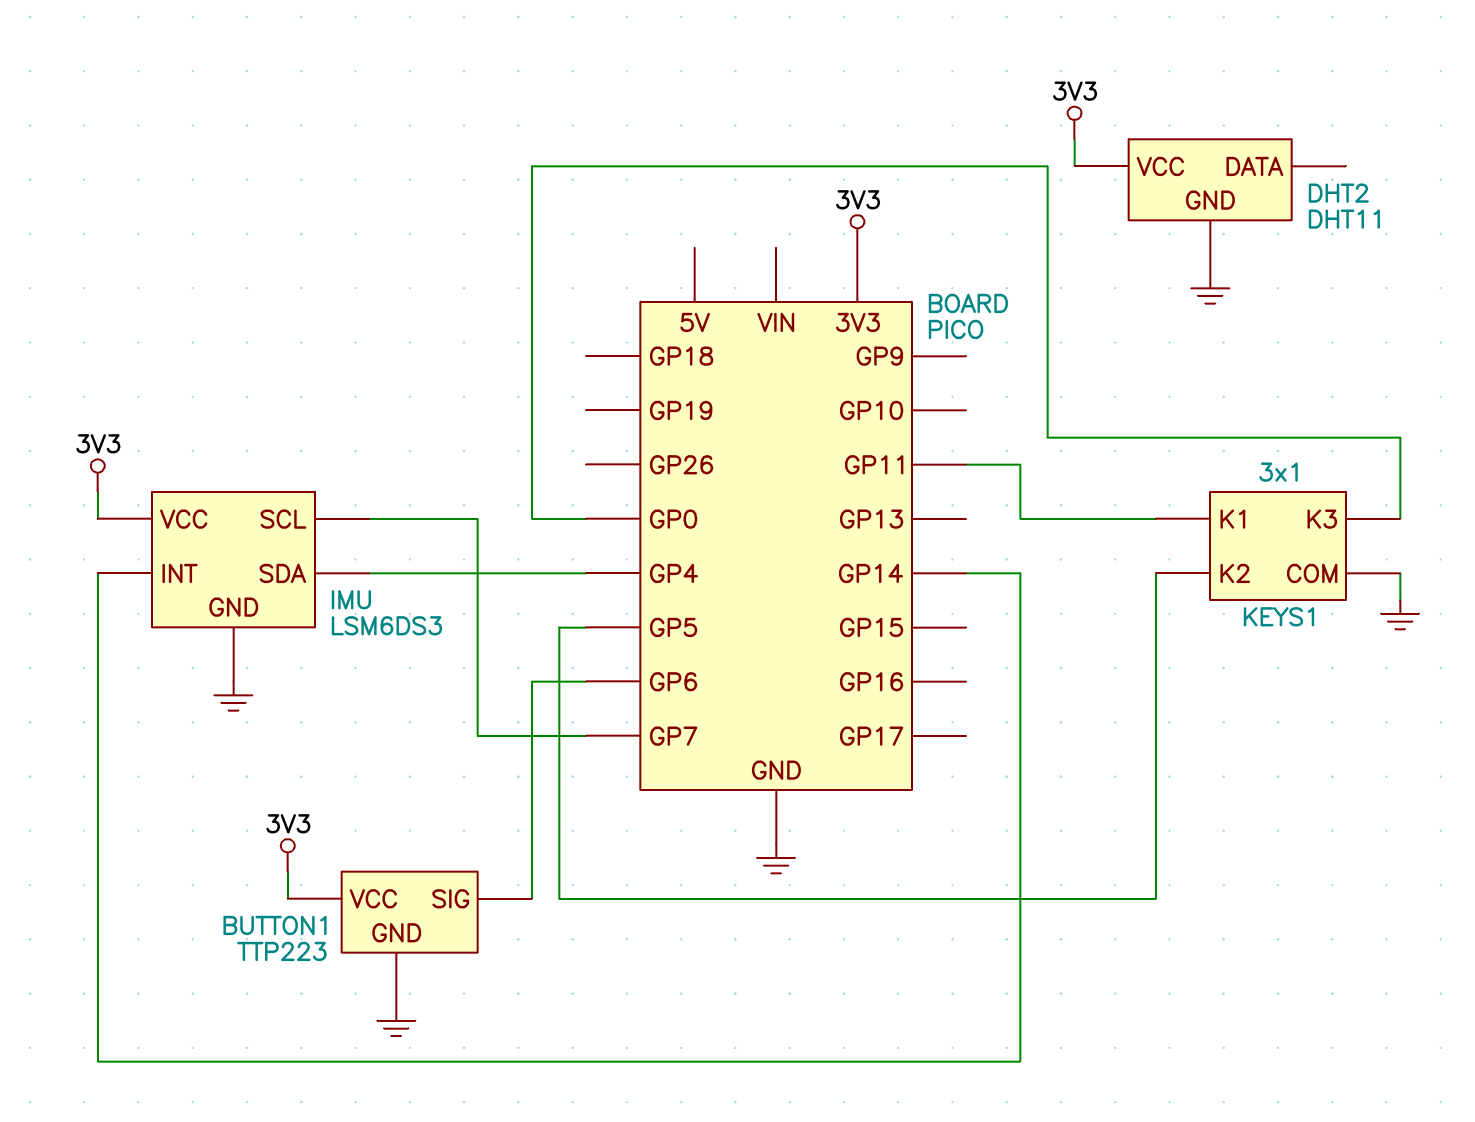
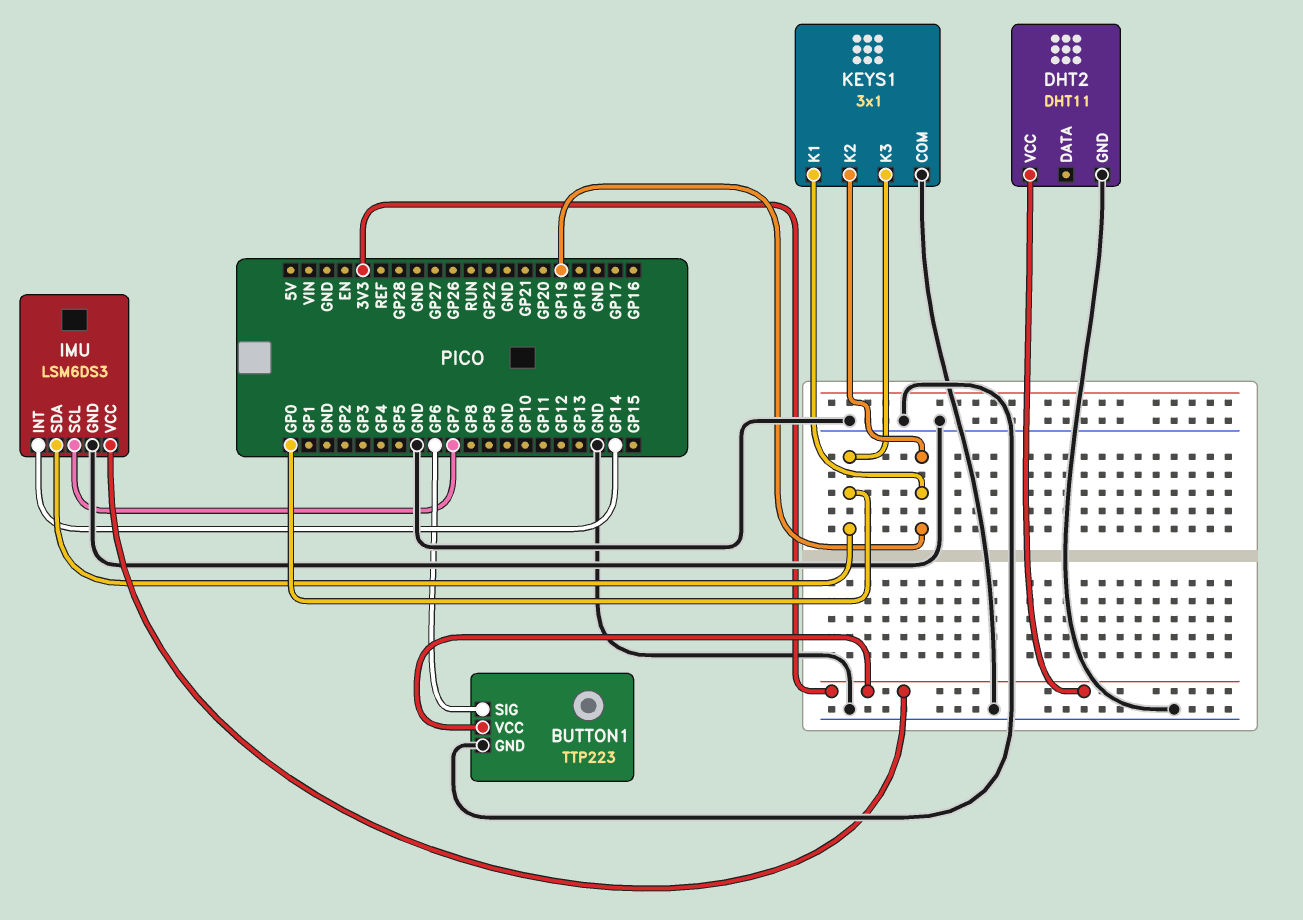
IMU pin SDA: GP4 -> GP0
KEYS1 pin K1: GP11 -> GP19
KEYS1 pin K2: GP5 -> GP19

